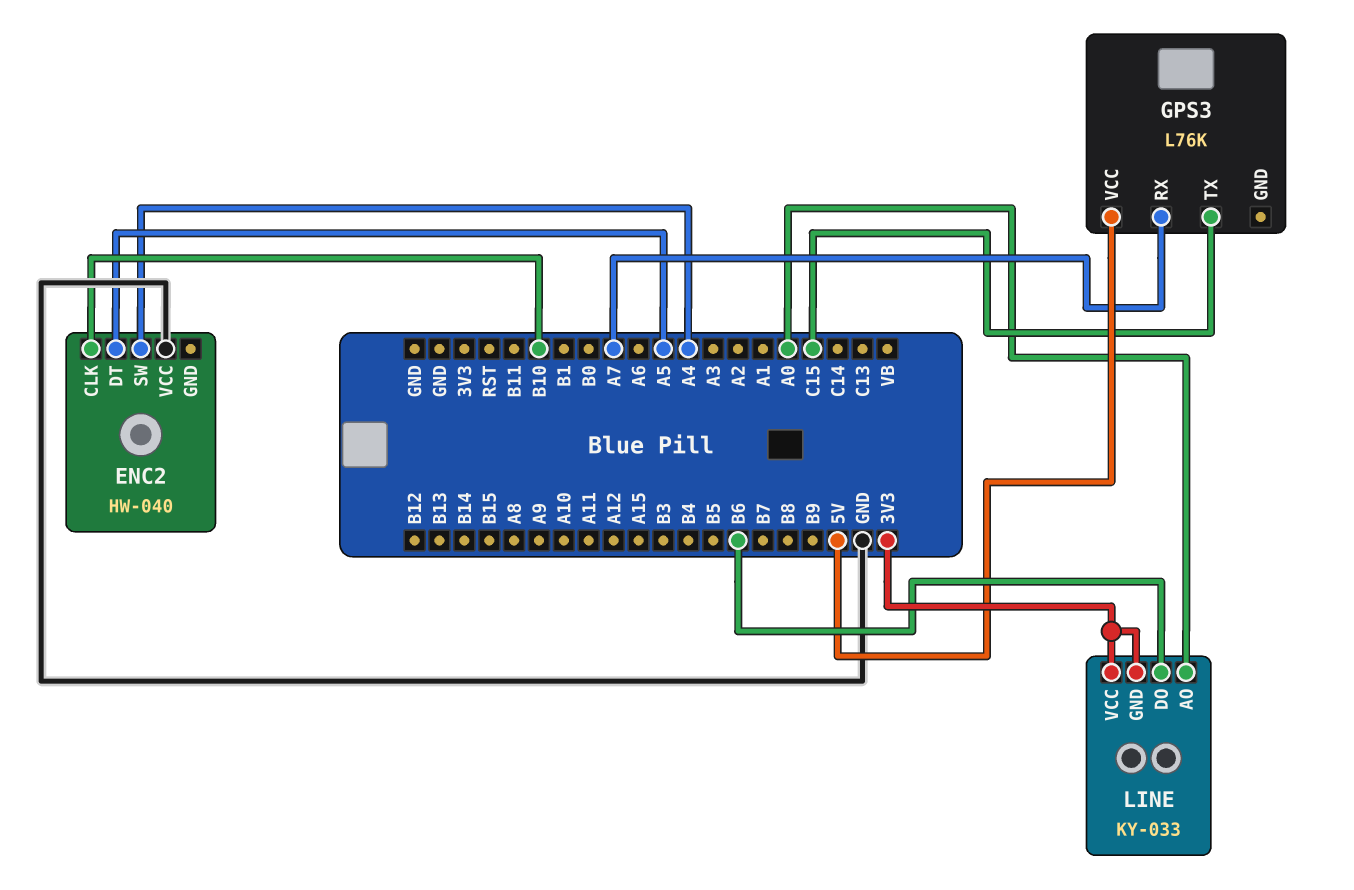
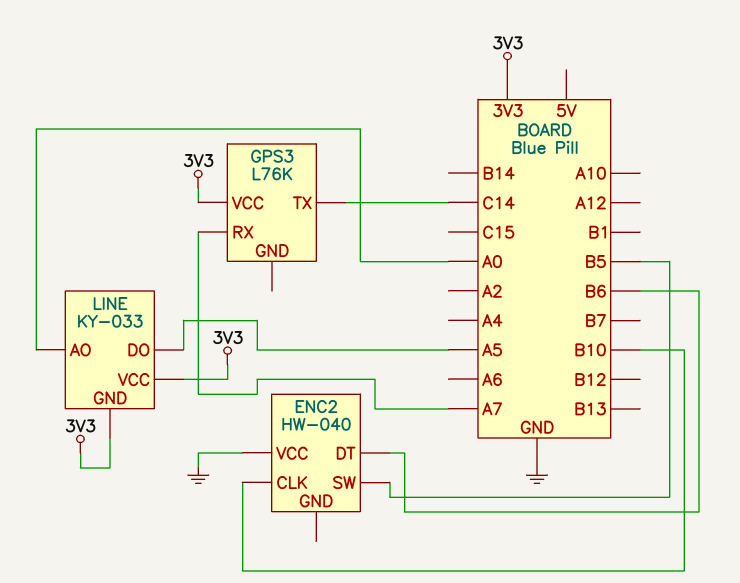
ENC2 pin DT: A5 -> B6
ENC2 pin SW: A4 -> B5
GPS3 pin TX: C15 -> C14
GPS3 pin VCC: 5V -> 3V3
LINE pin DO: B6 -> A5

